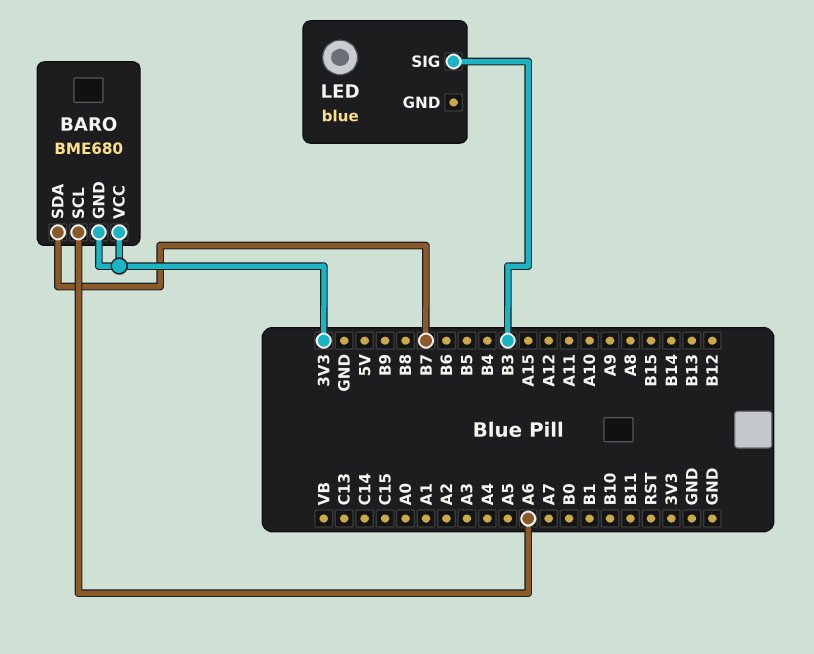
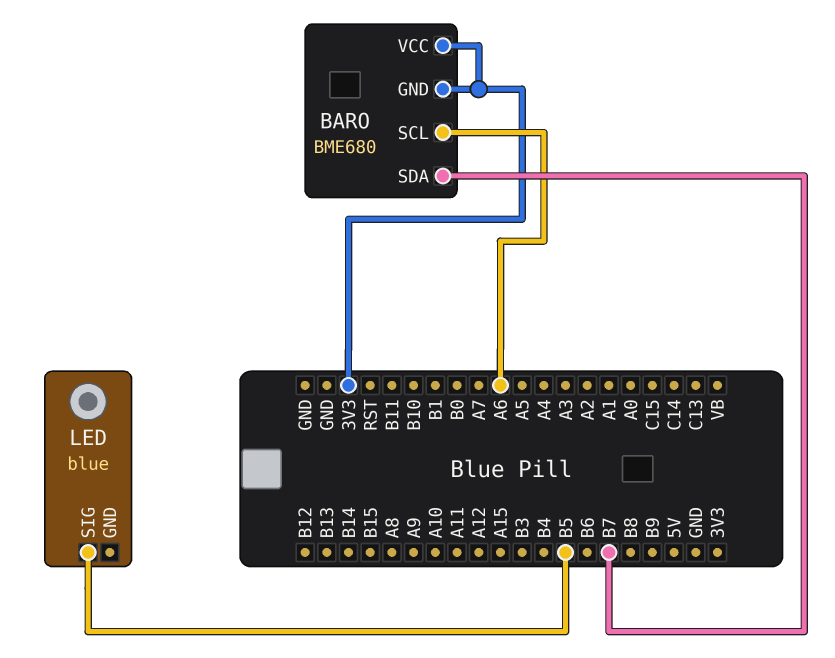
LED pin SIG: B3 -> B5

